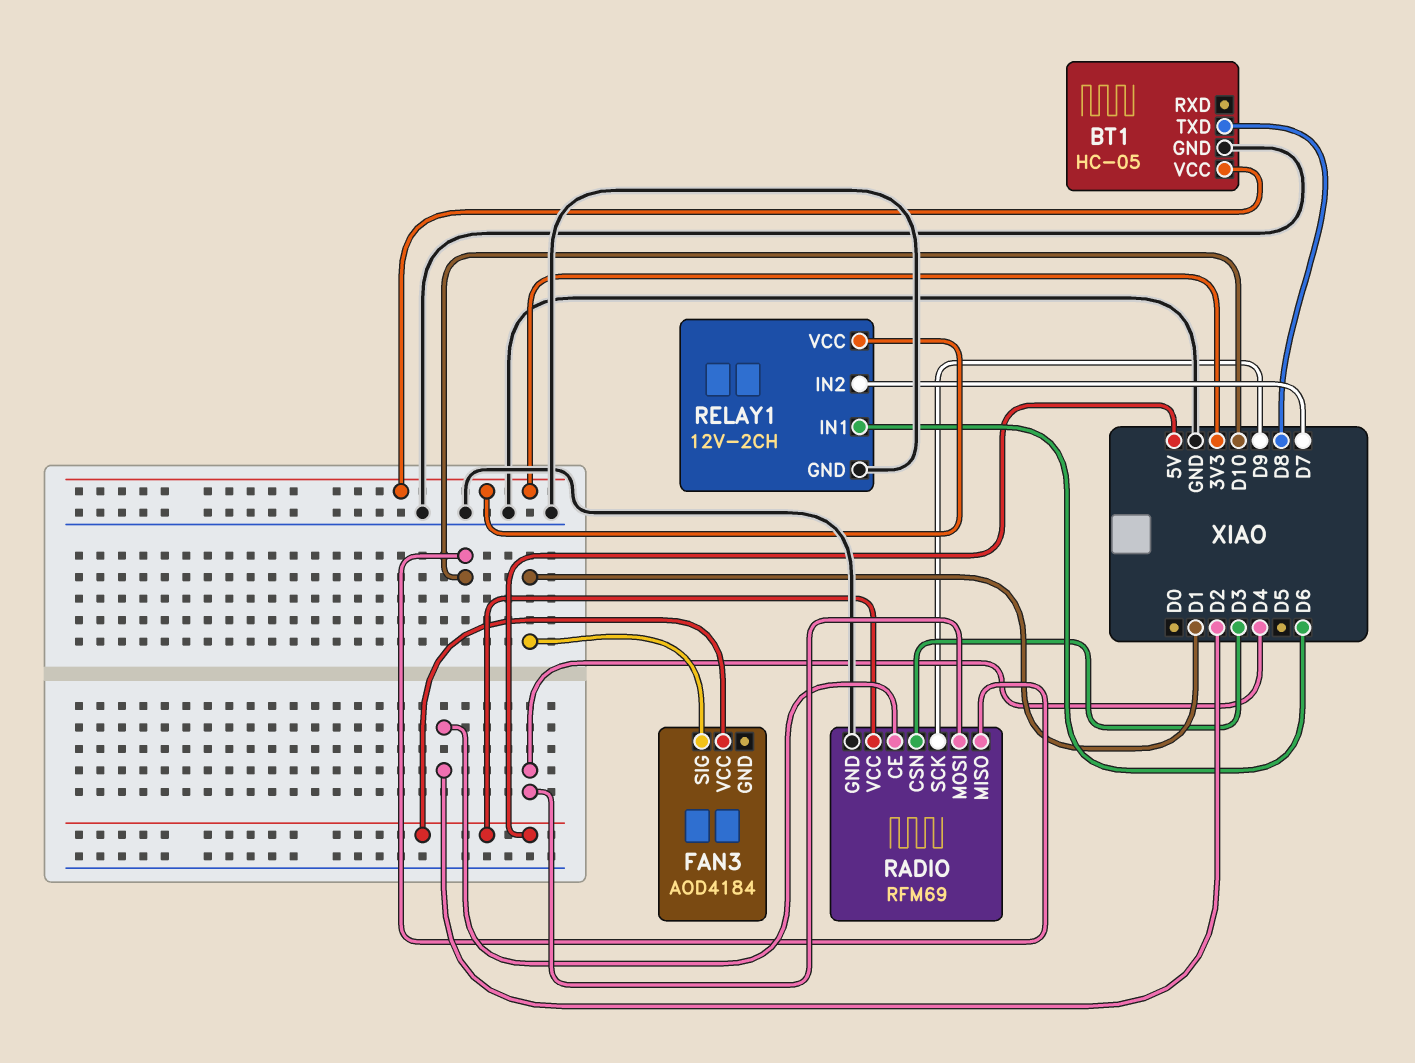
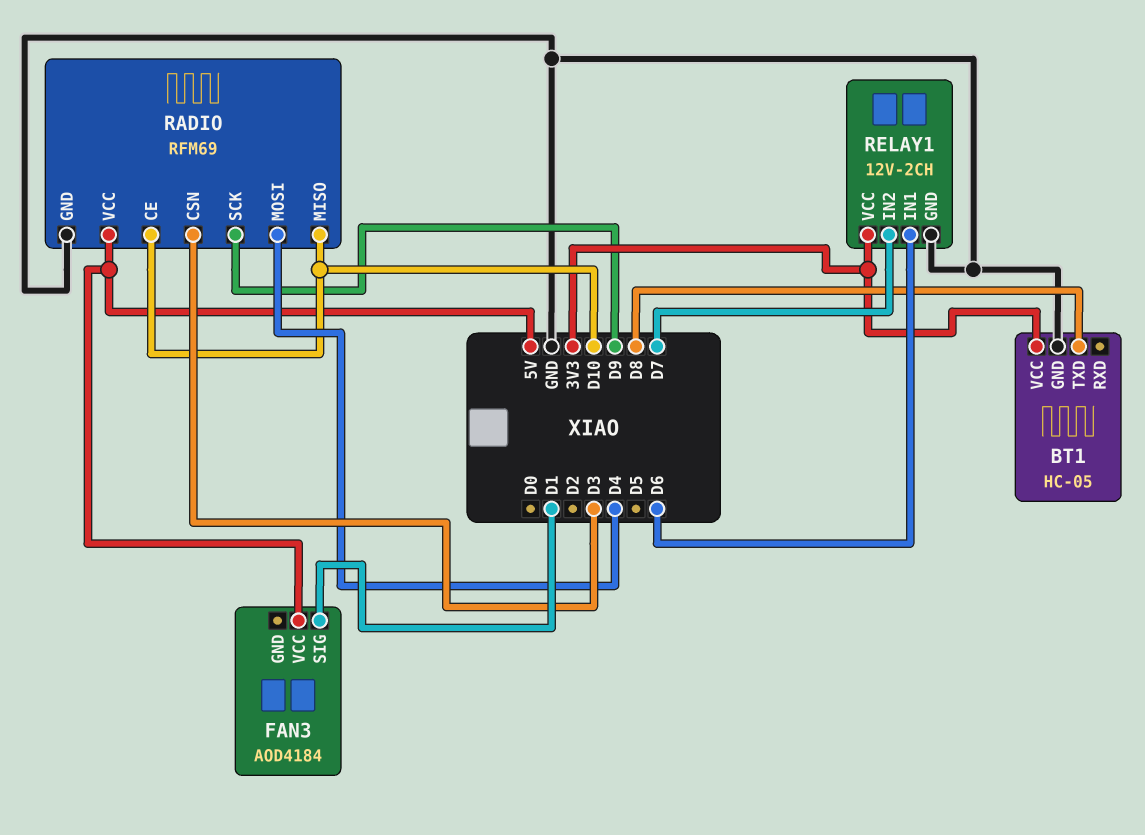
RADIO pin CE: D2 -> D10

